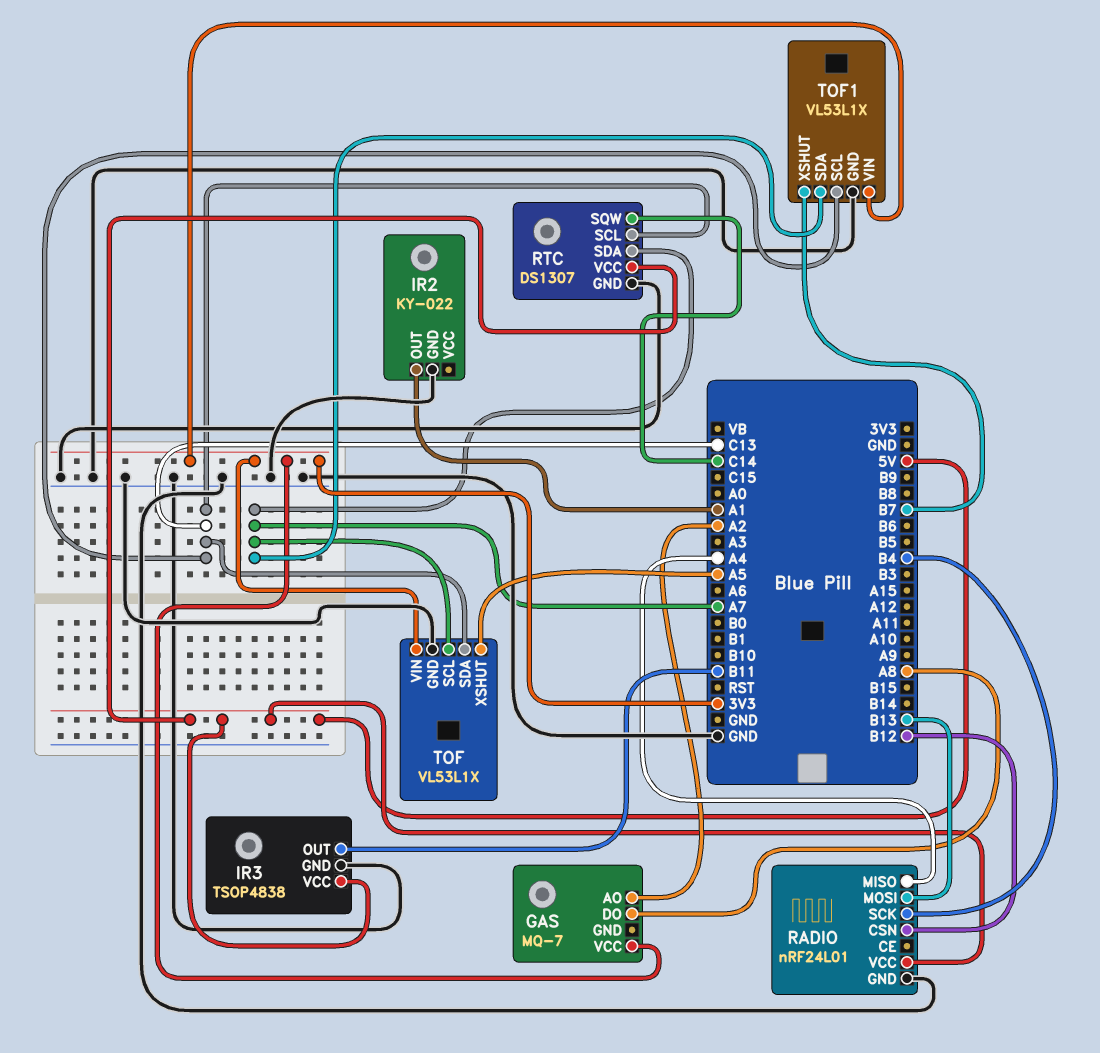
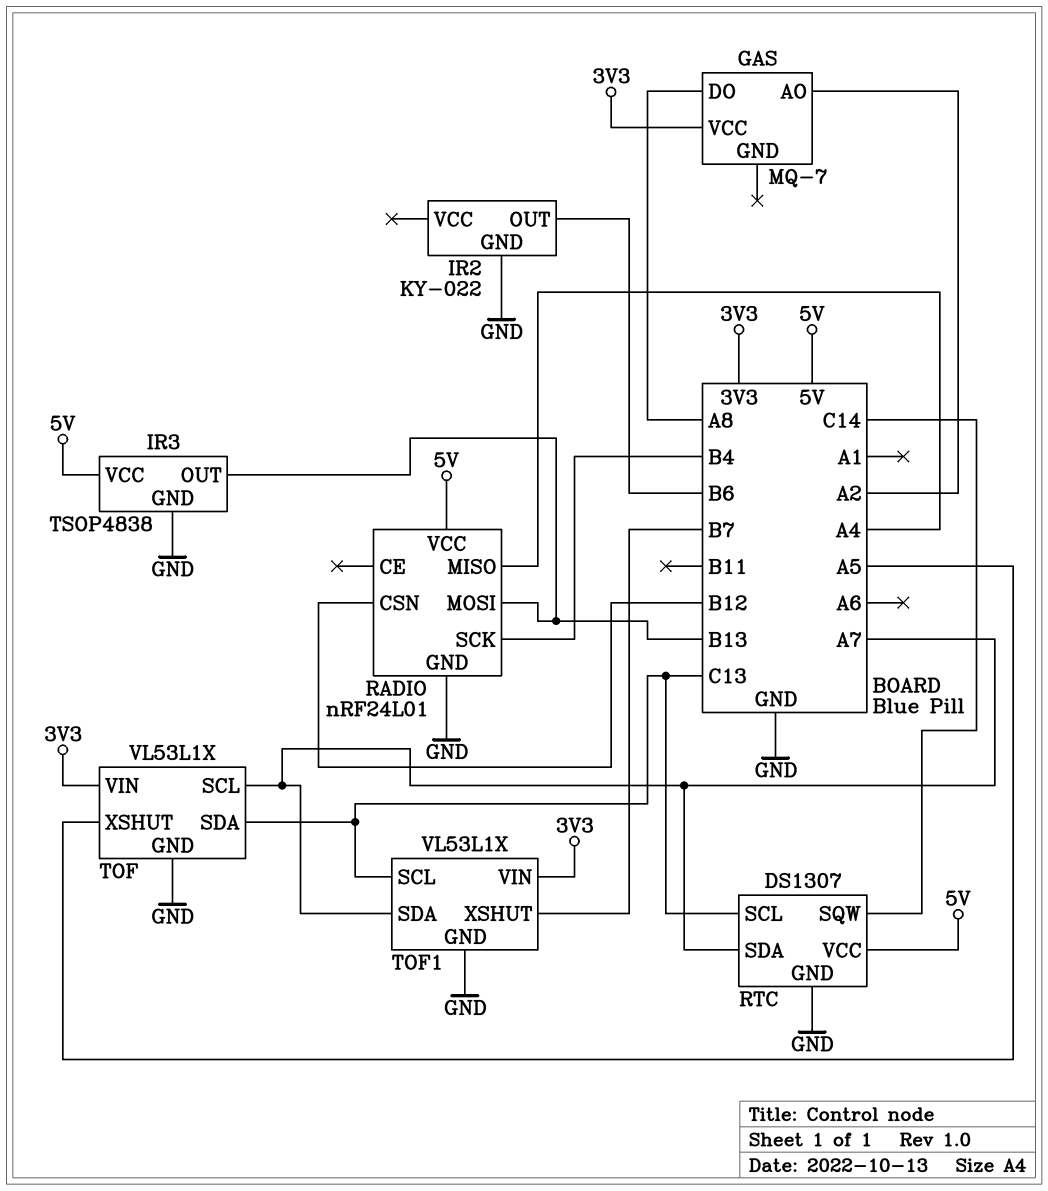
IR2 pin OUT: A1 -> B6
IR3 pin OUT: B11 -> B13

